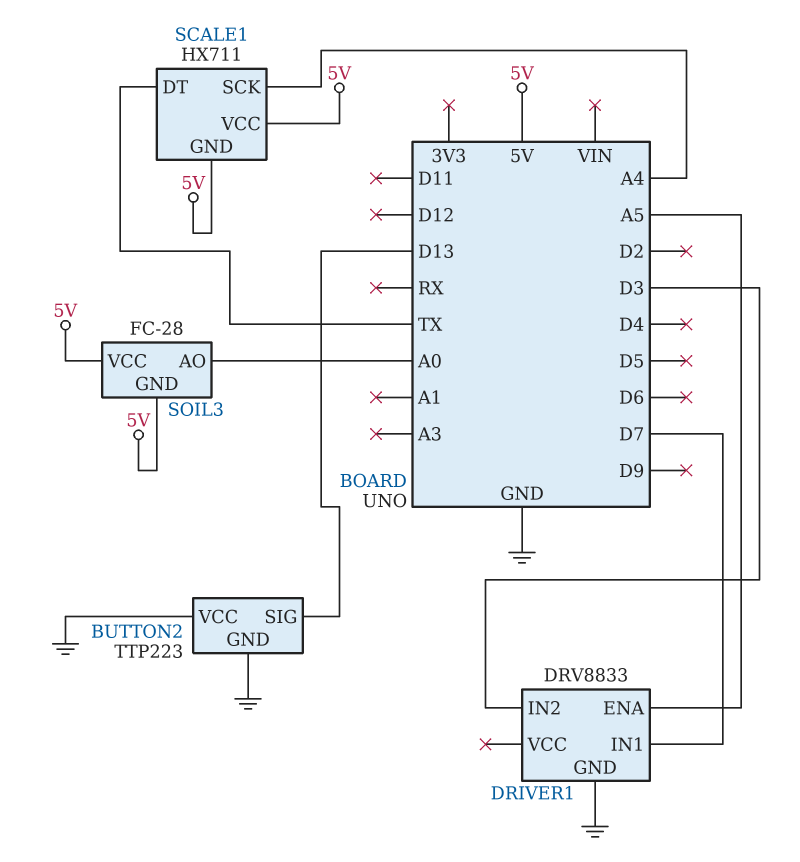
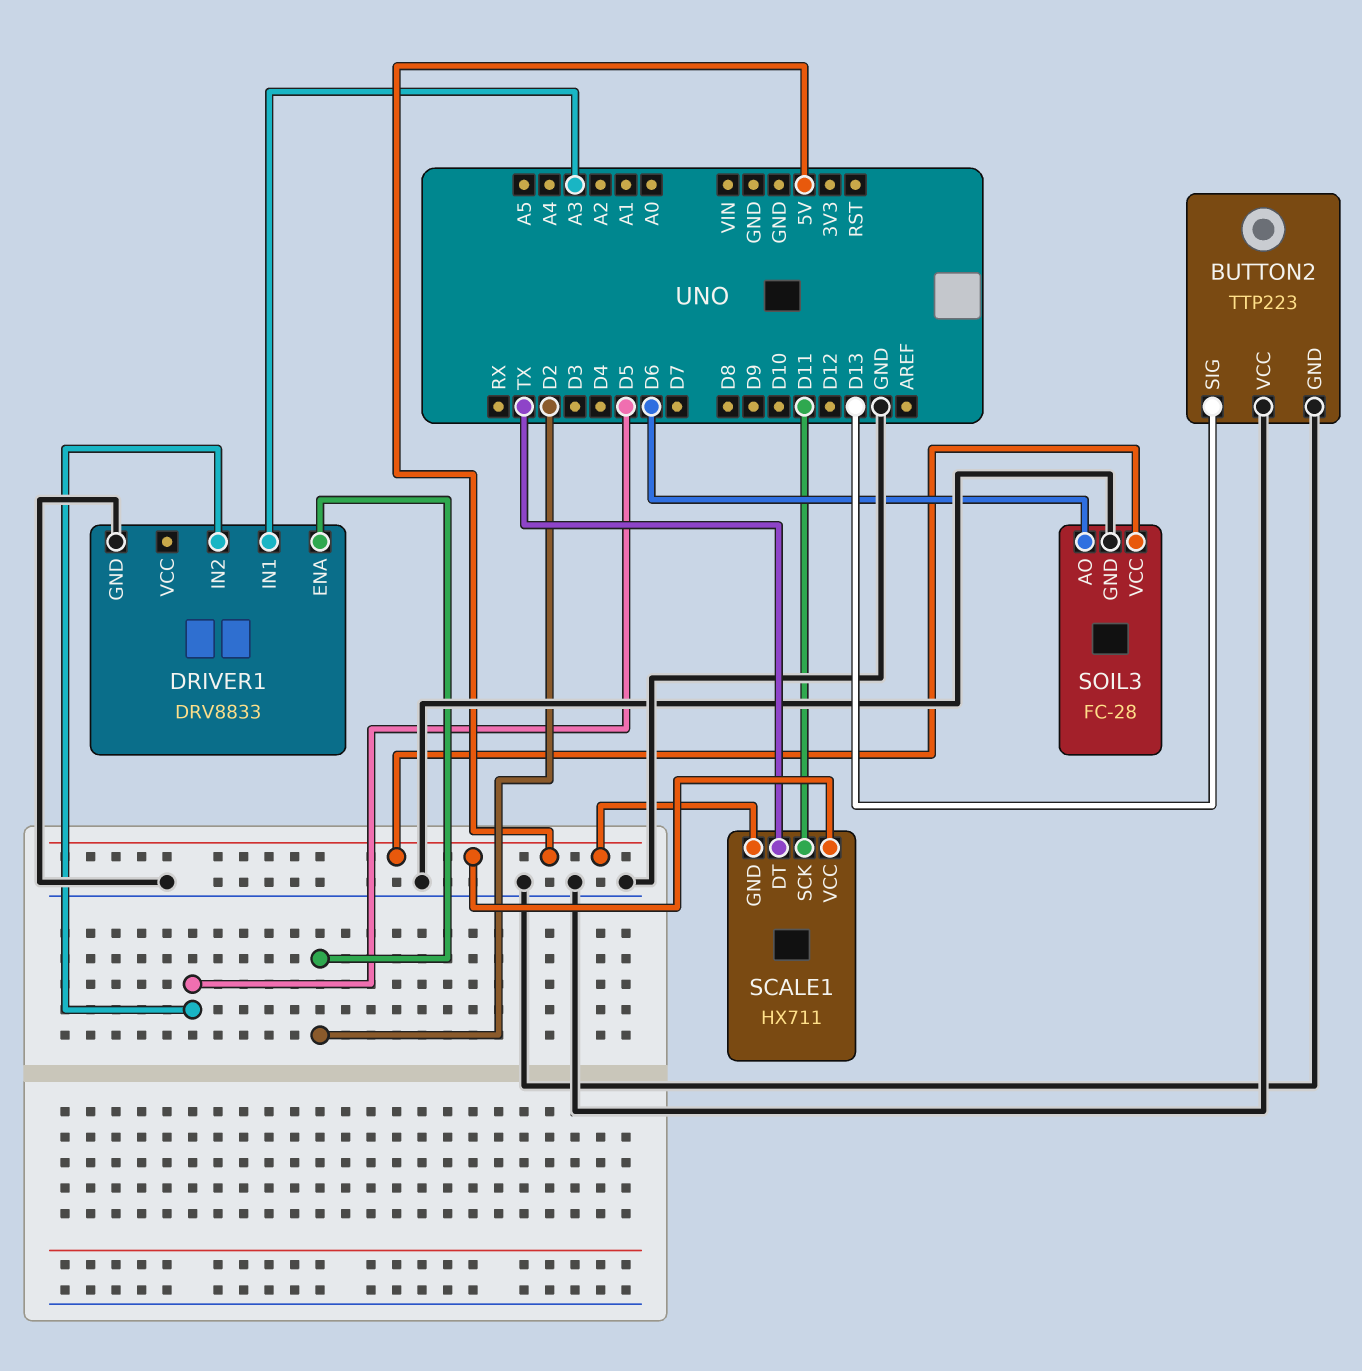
DRIVER1 pin ENA: A5 -> D2
DRIVER1 pin IN1: D7 -> A3
DRIVER1 pin IN2: D3 -> D5
SCALE1 pin SCK: A4 -> D11
SOIL3 pin AO: A0 -> D6
SOIL3 pin GND: 5V -> GND

